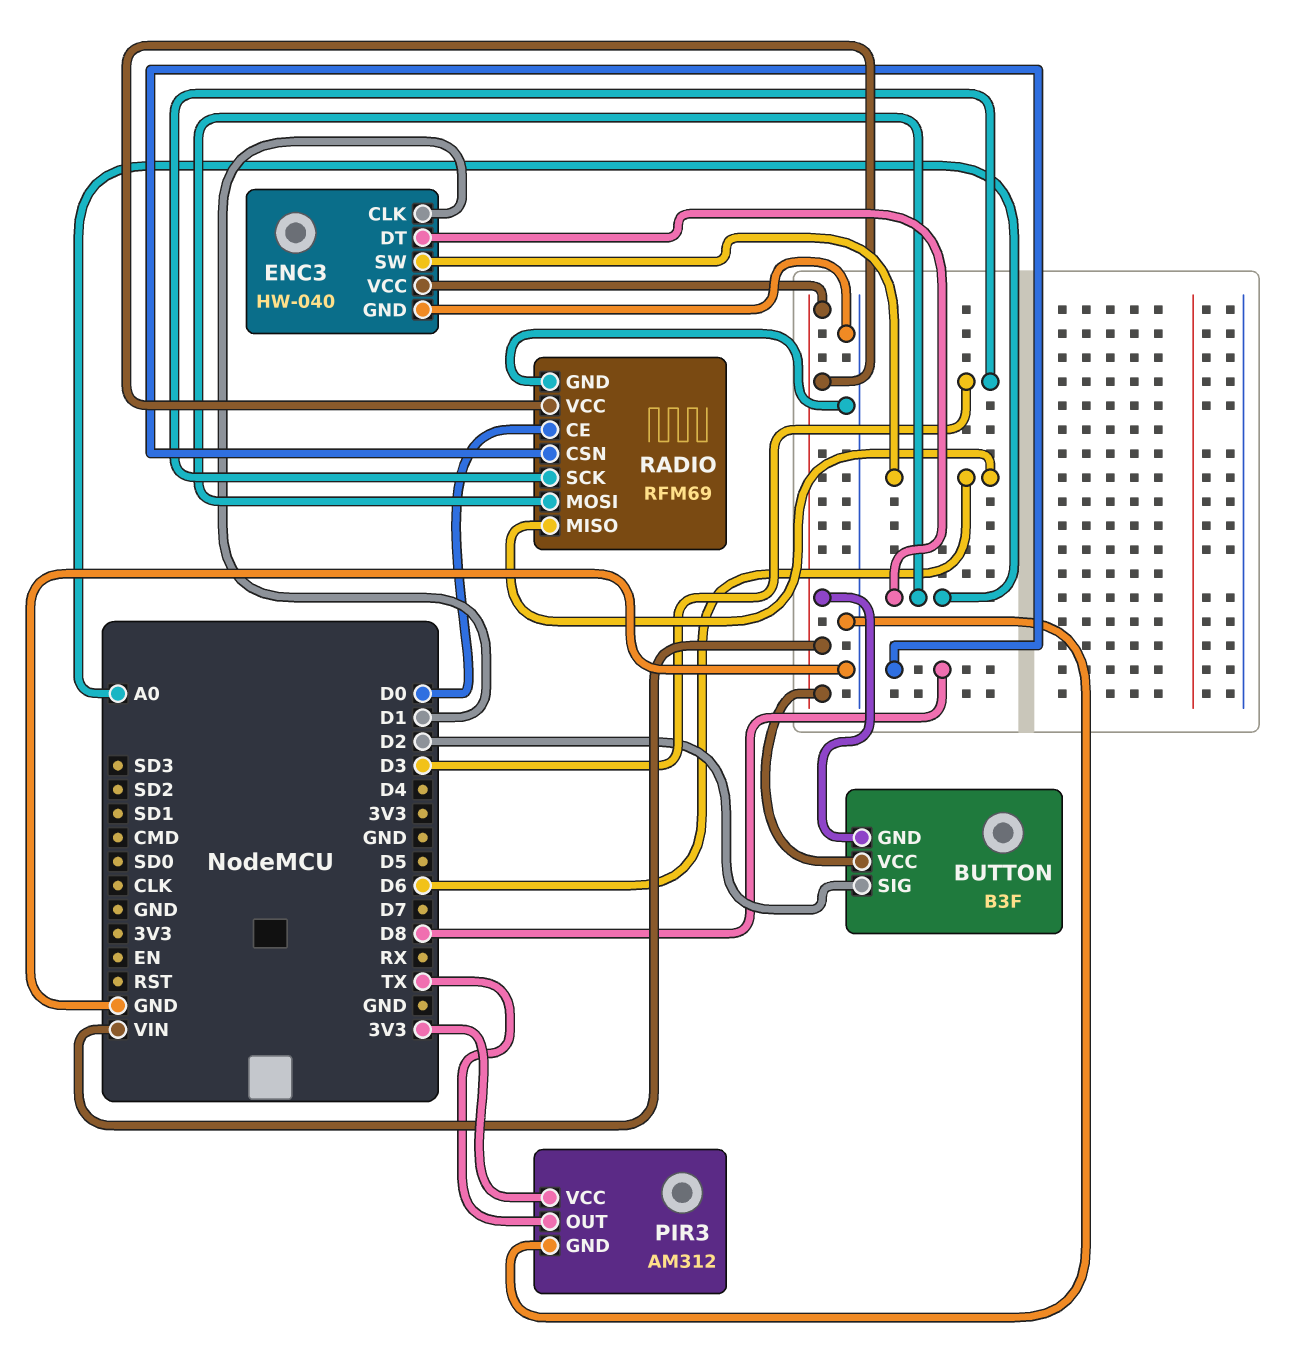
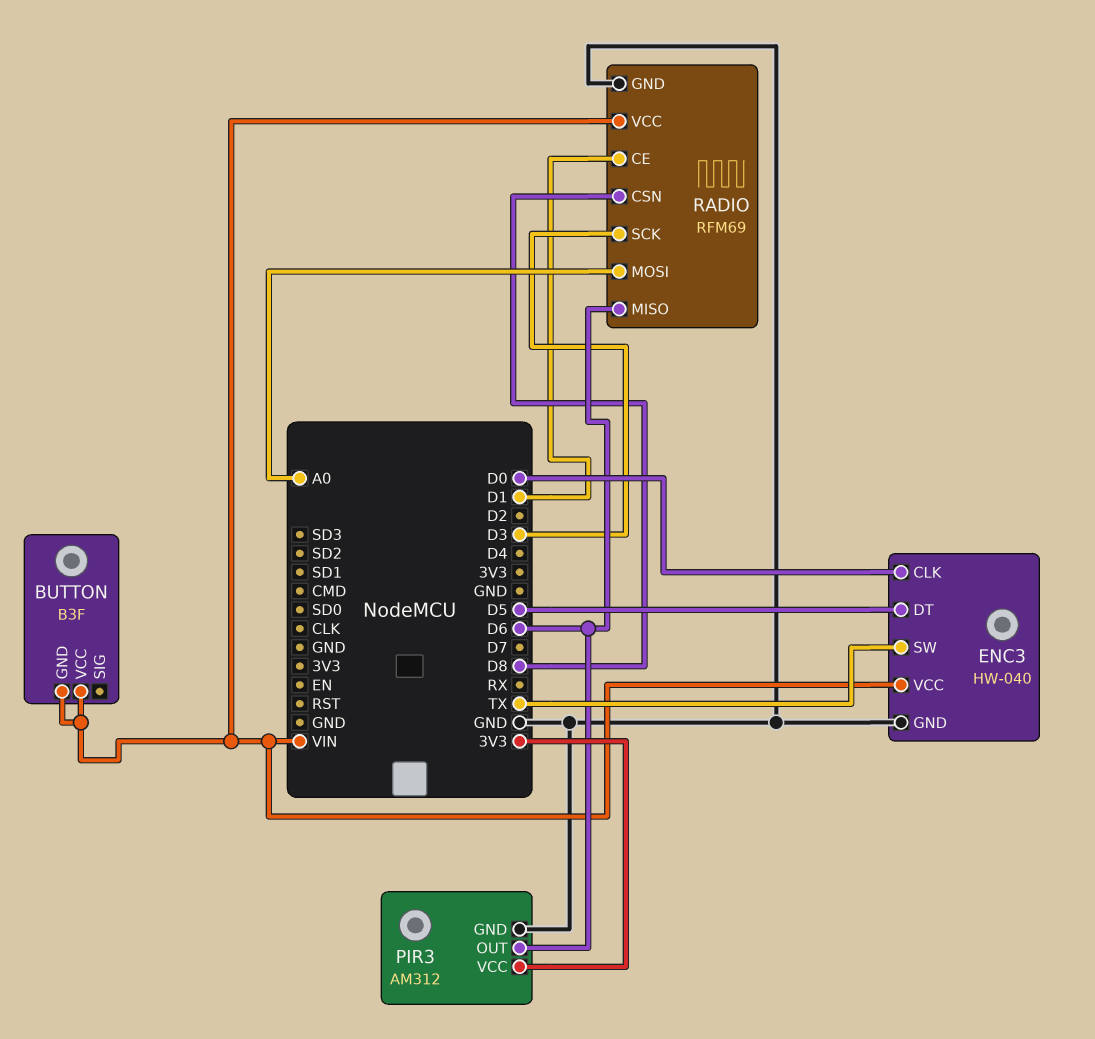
BUTTON pin SIG: D2 -> none
ENC3 pin CLK: D1 -> D0
ENC3 pin DT: A0 -> D5
ENC3 pin SW: D6 -> TX
PIR3 pin OUT: TX -> D6
RADIO pin CE: D0 -> D1

